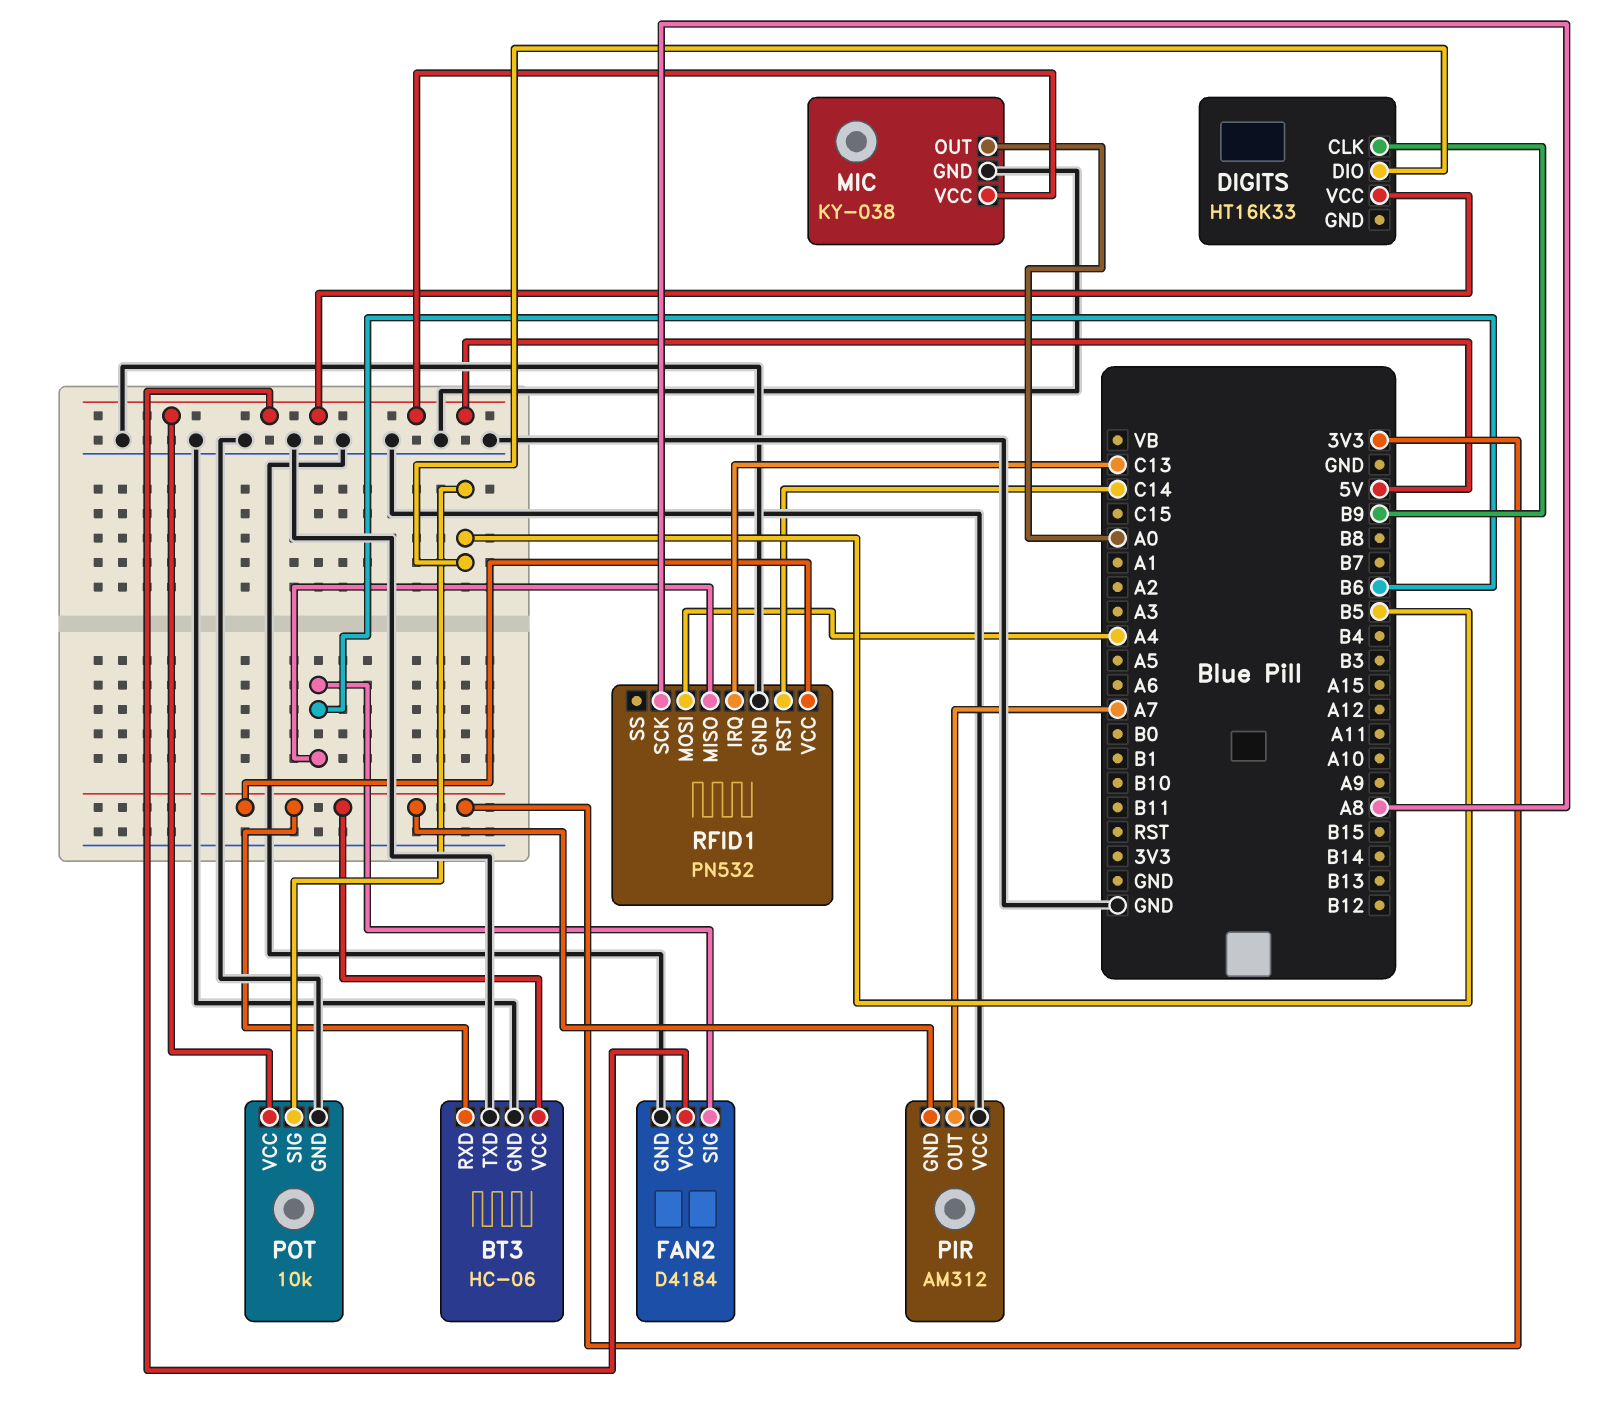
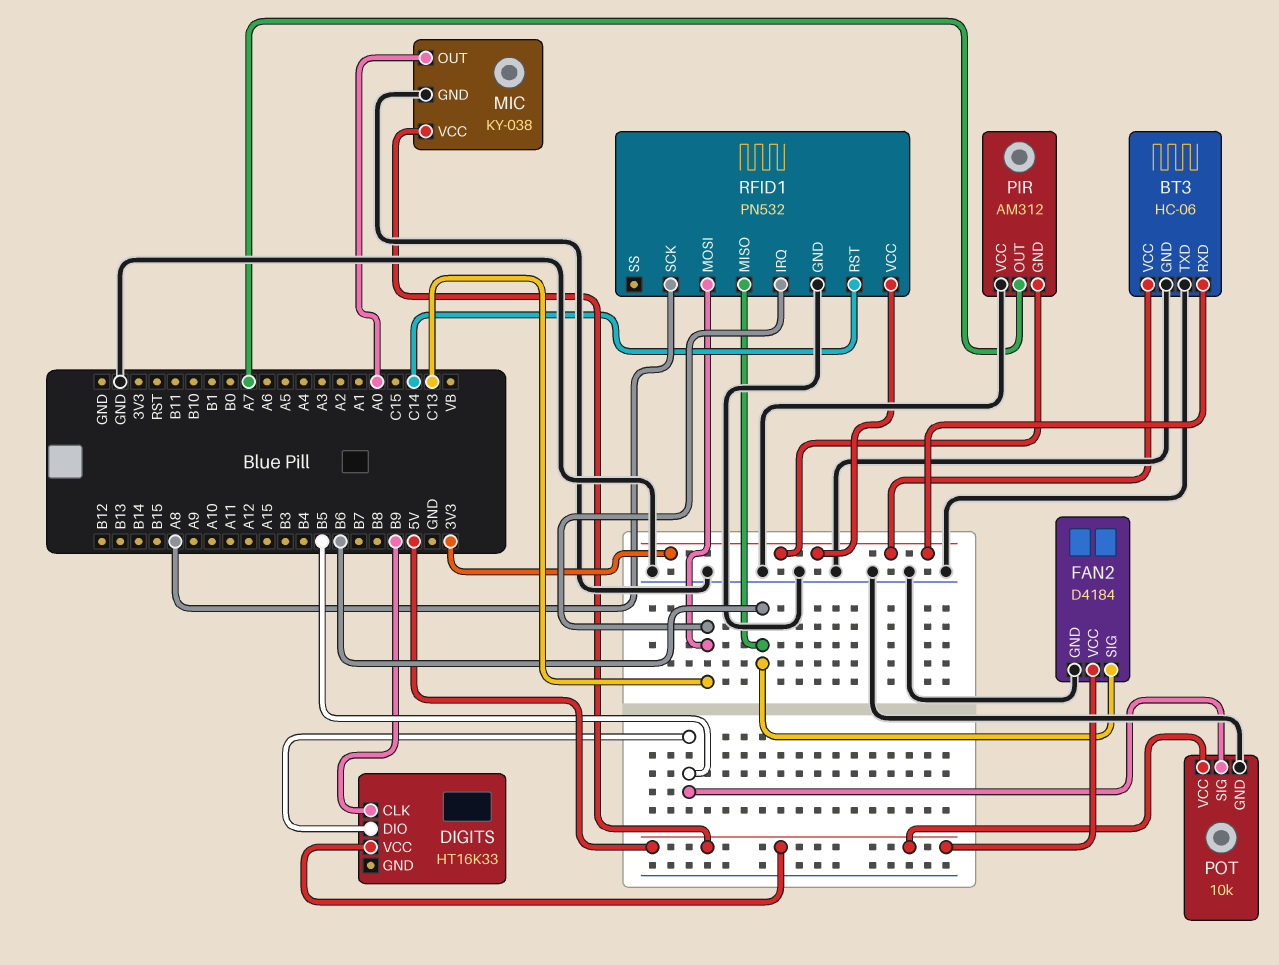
RFID1 pin MOSI: A4 -> C13

